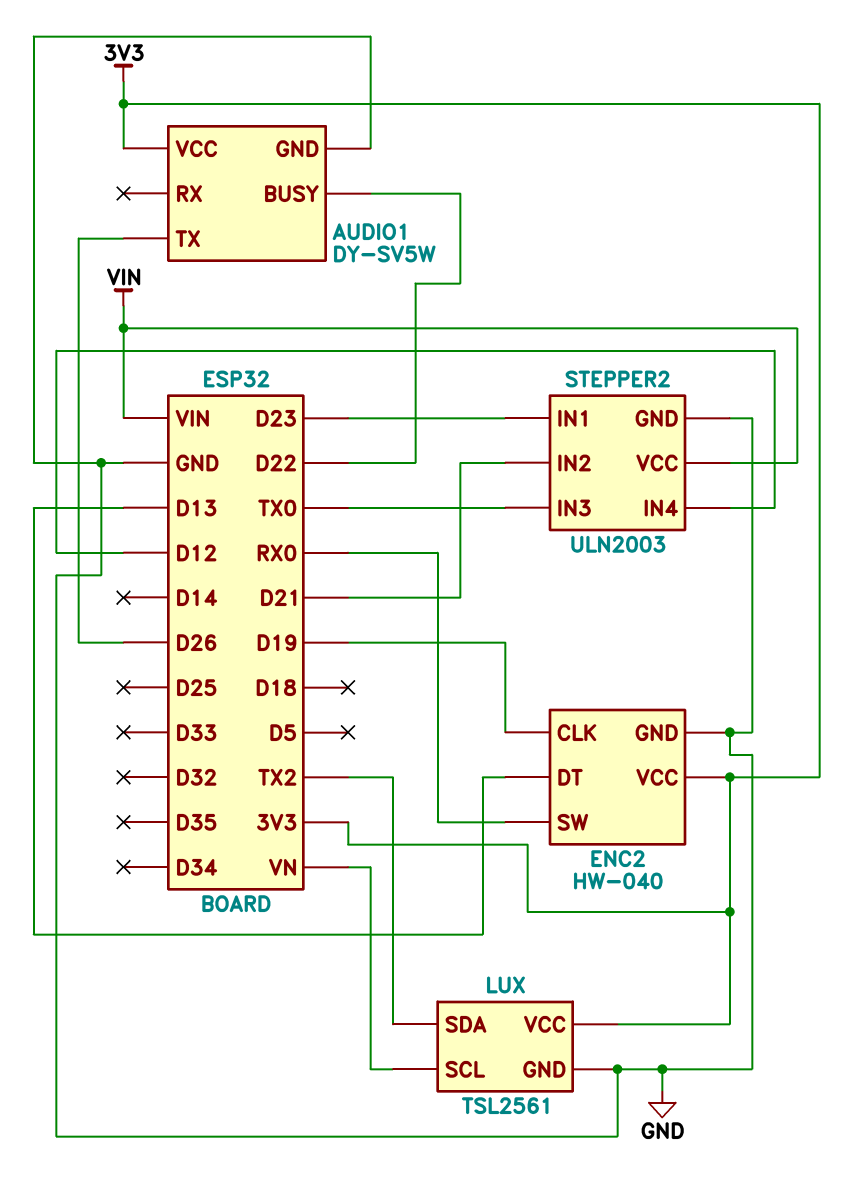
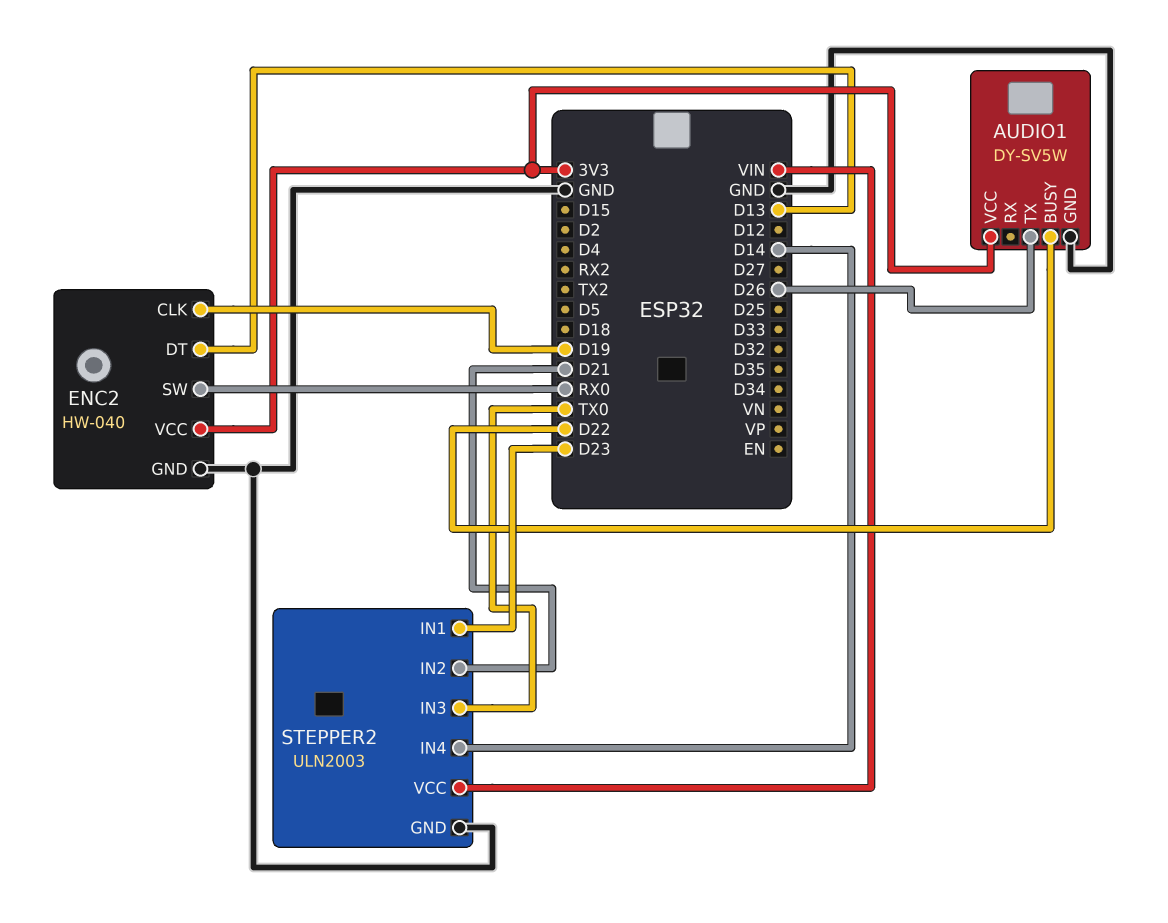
LUX: TSL2561 -> none
LUX pin GND: GND -> none
LUX pin SCL: VN -> none
LUX pin SDA: TX2 -> none
LUX pin VCC: 3V3 -> none
STEPPER2 pin IN4: D12 -> D14

